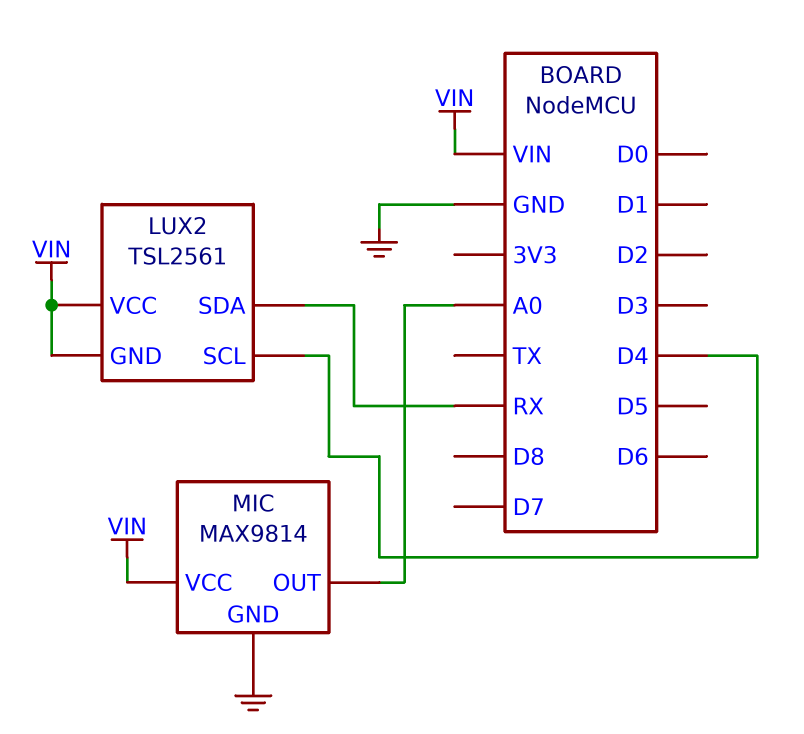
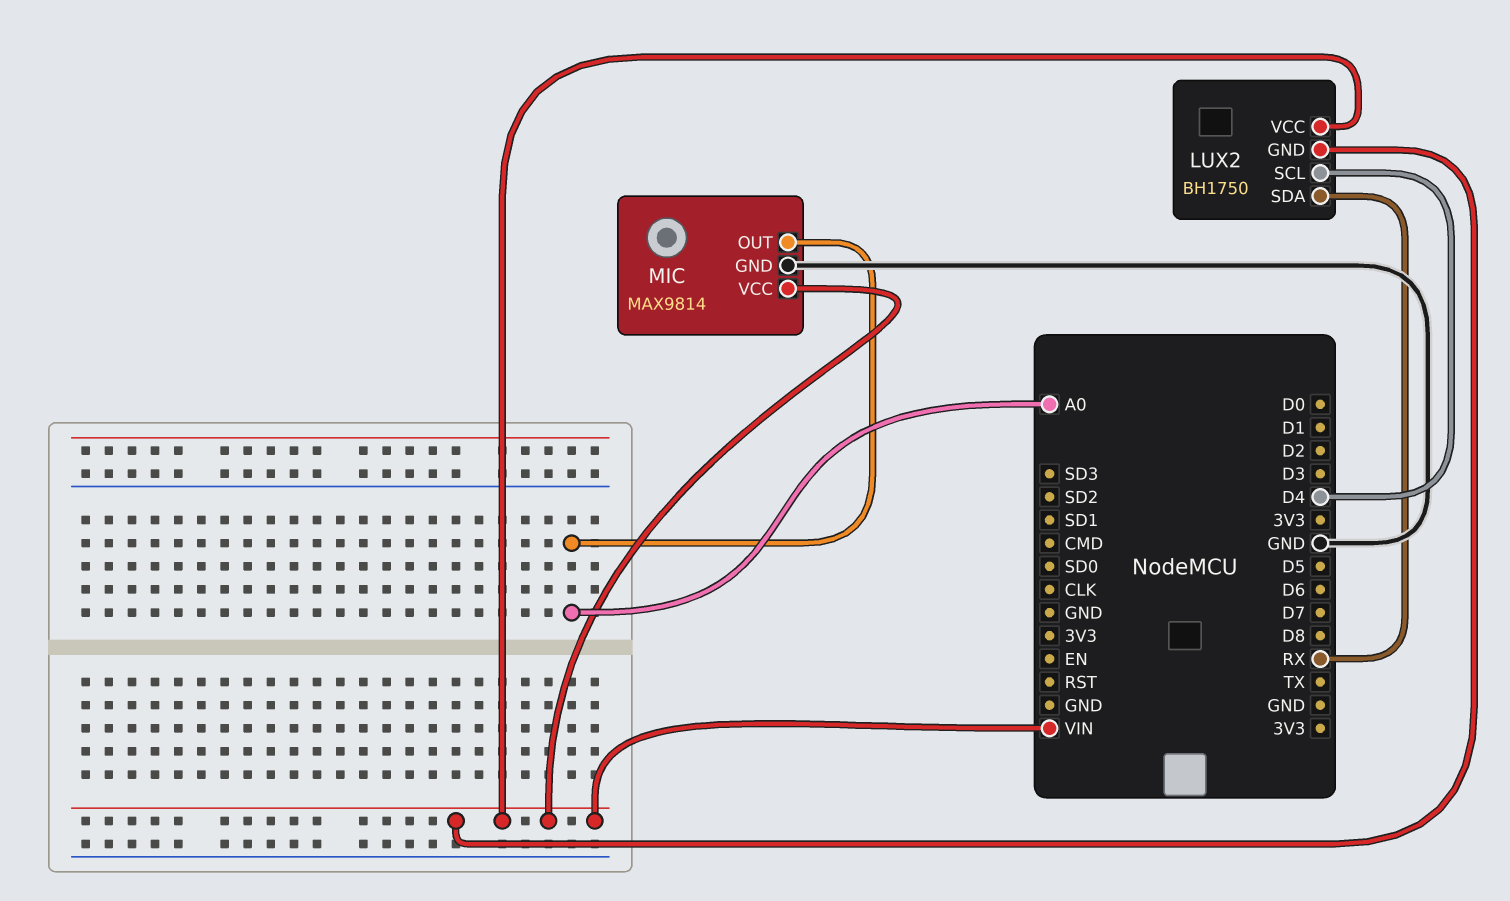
LUX2: TSL2561 -> BH1750

